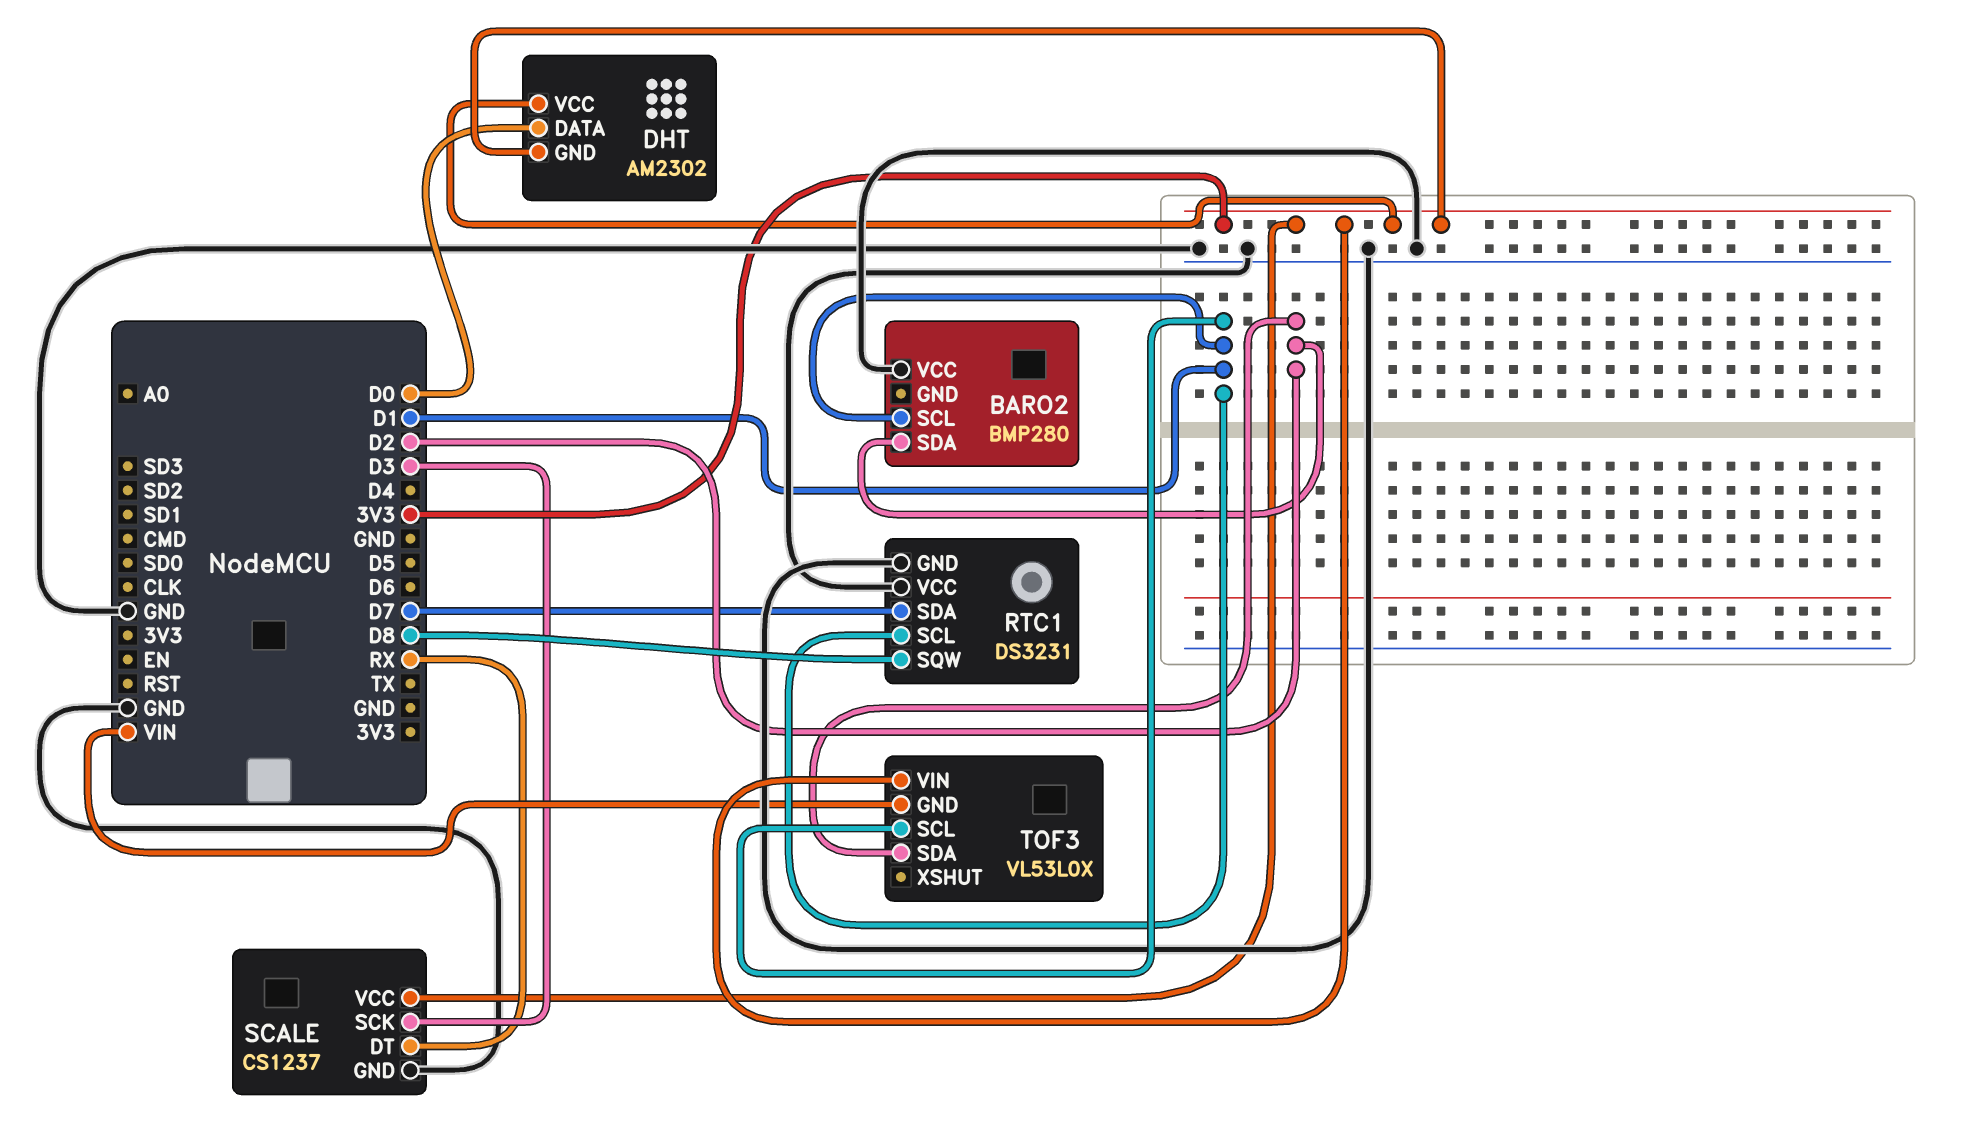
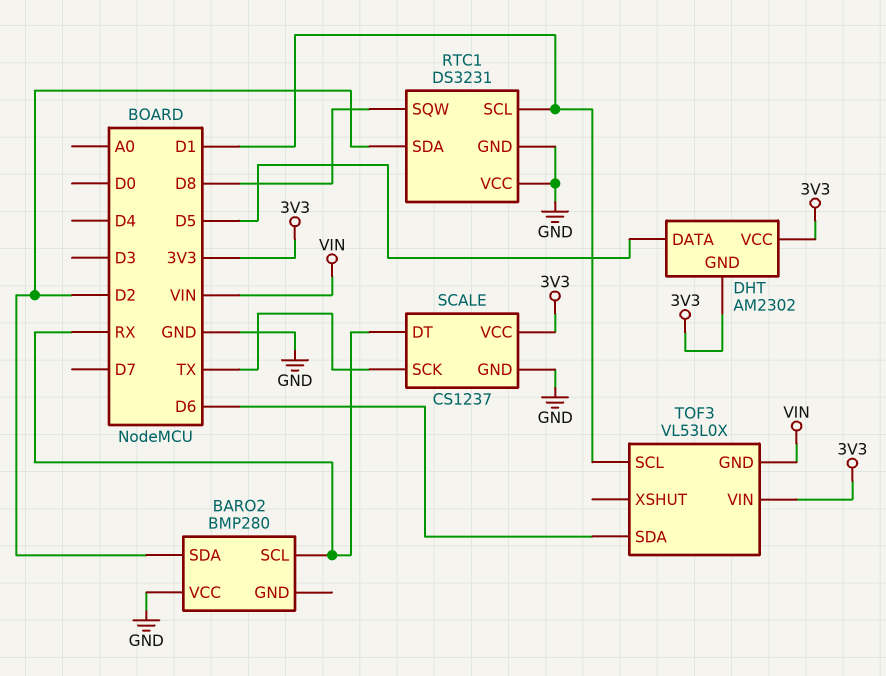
BARO2 pin SCL: D1 -> RX
DHT pin DATA: D0 -> D5
RTC1 pin SDA: D7 -> D2
SCALE pin SCK: D3 -> TX
TOF3 pin SDA: D2 -> D6

